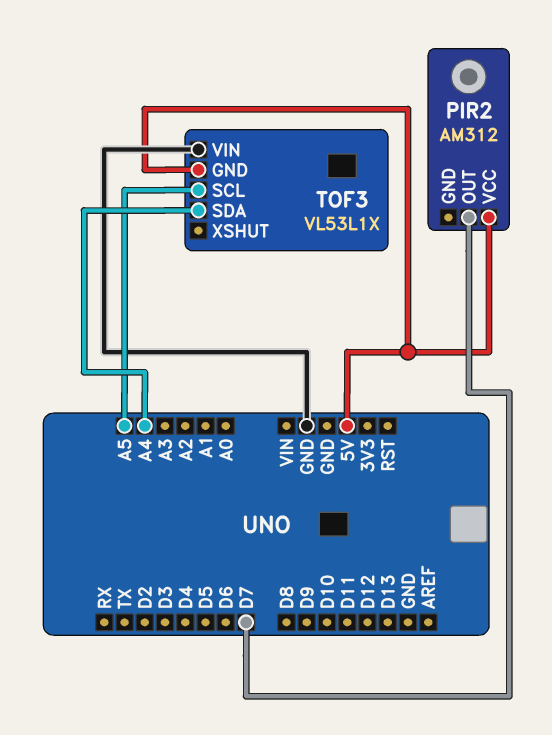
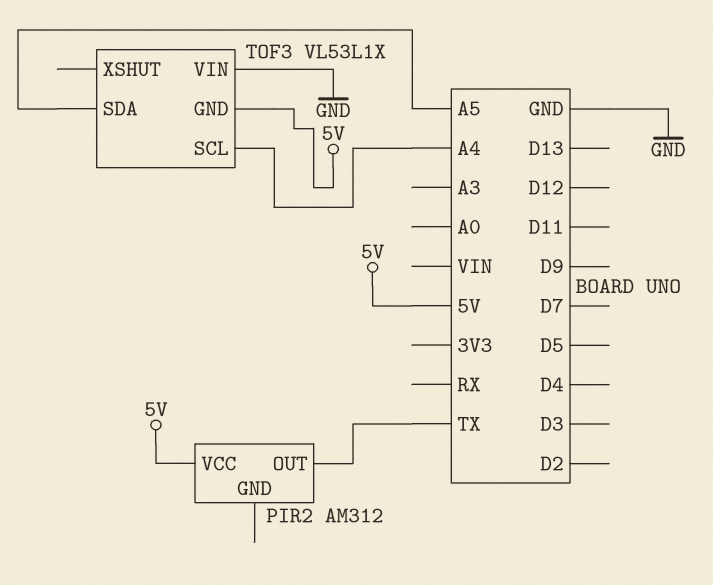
PIR2 pin OUT: D7 -> TX
TOF3 pin SCL: A5 -> A4
TOF3 pin SDA: A4 -> A5

